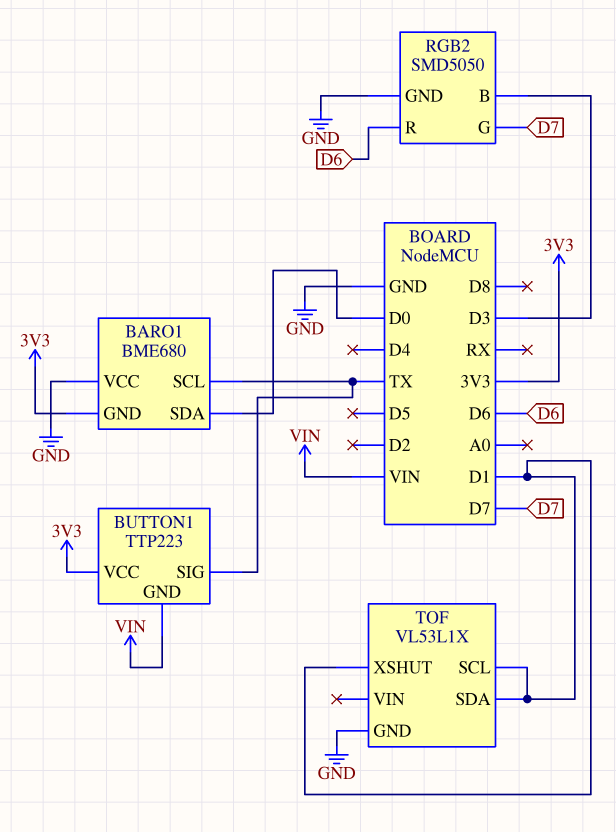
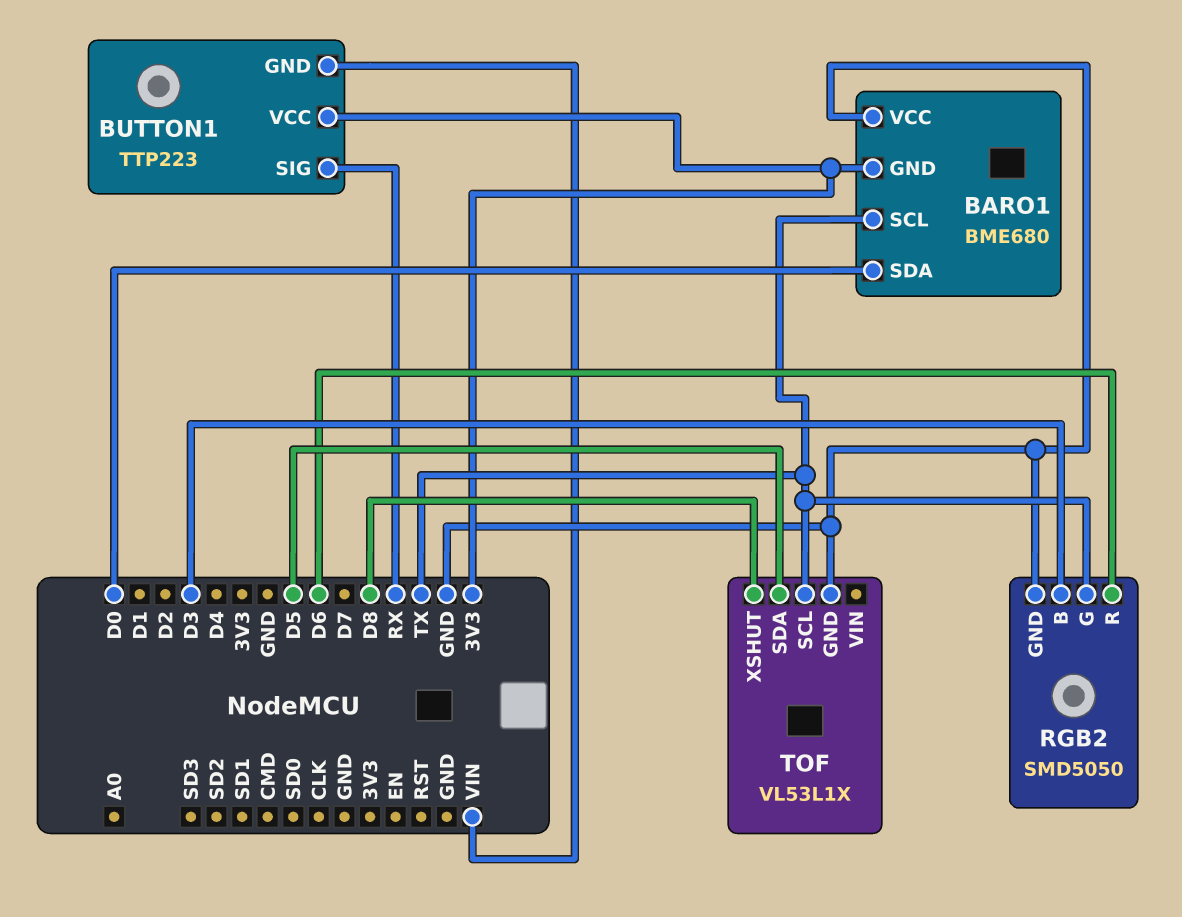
BUTTON1 pin SIG: TX -> RX
RGB2 pin G: D7 -> TX
TOF pin SCL: D1 -> TX
TOF pin SDA: D1 -> D5
TOF pin XSHUT: D1 -> D8

